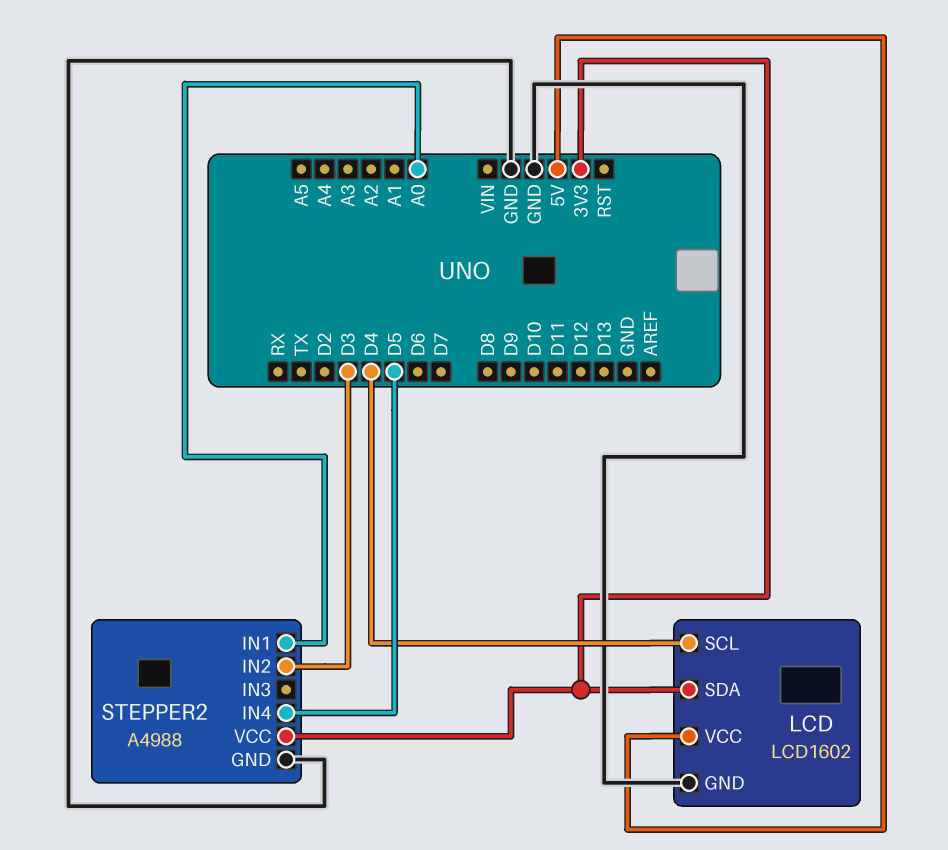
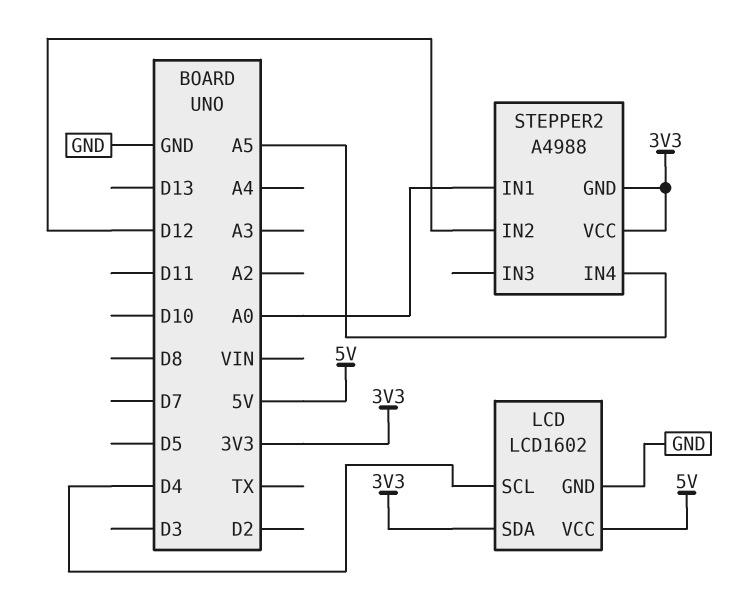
STEPPER2 pin GND: GND -> 3V3
STEPPER2 pin IN2: D3 -> D12
STEPPER2 pin IN4: D5 -> A5

